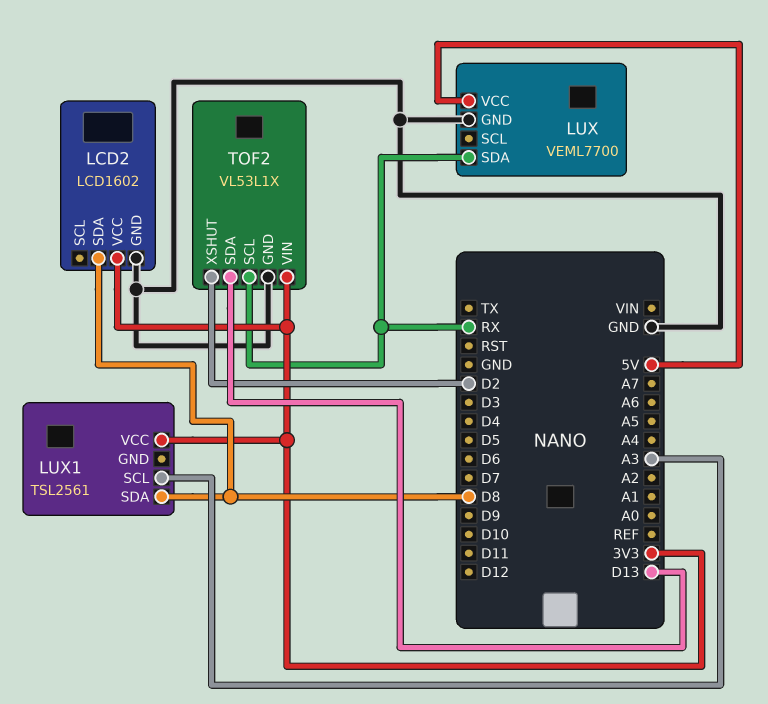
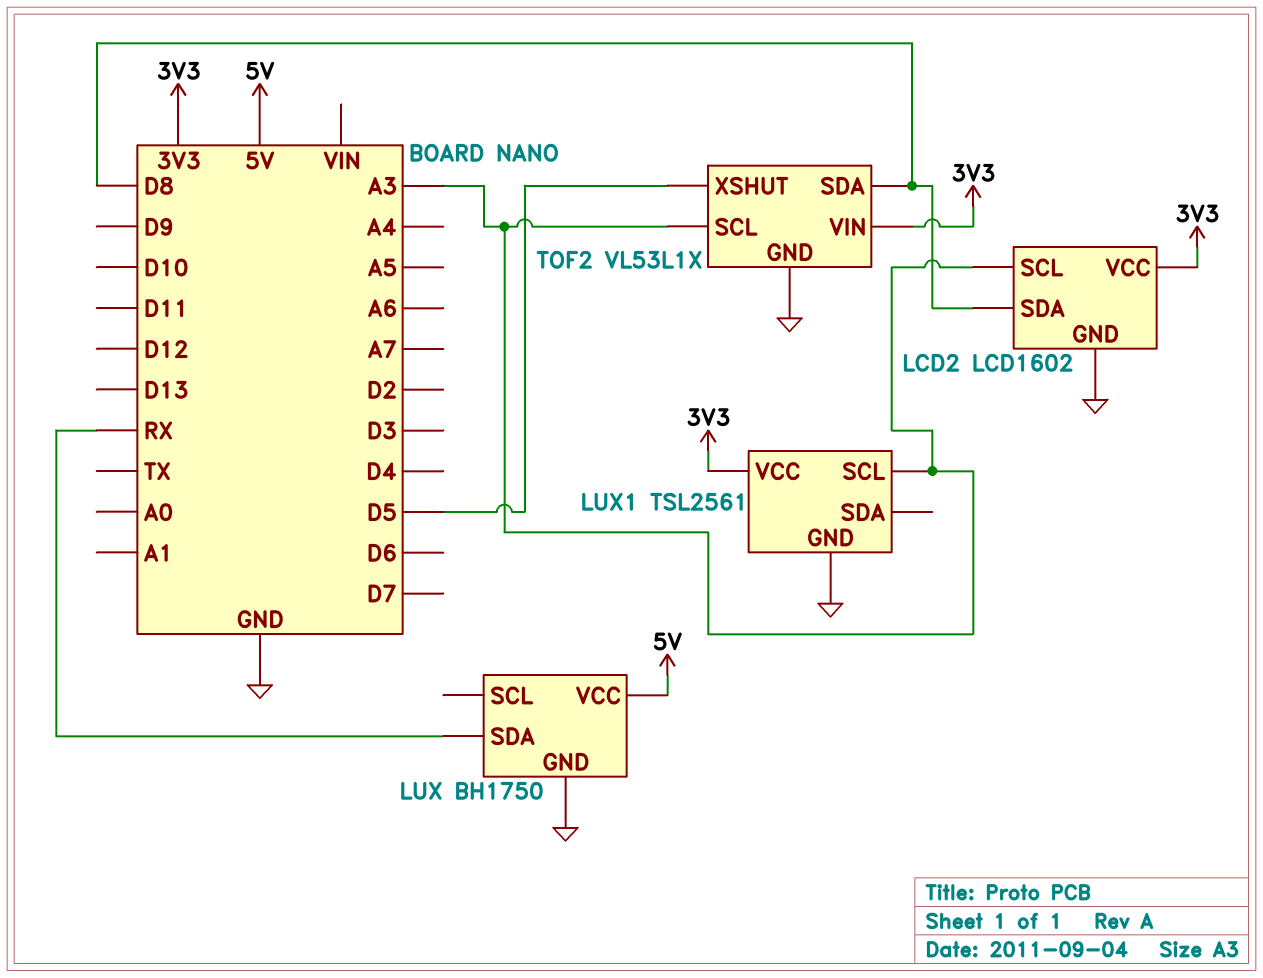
LCD2 pin SCL: none -> A3
LUX: VEML7700 -> BH1750
LUX1 pin GND: none -> GND
LUX1 pin SDA: D8 -> none
TOF2 pin SCL: RX -> A3
TOF2 pin SDA: D13 -> D8
TOF2 pin XSHUT: D2 -> D5

